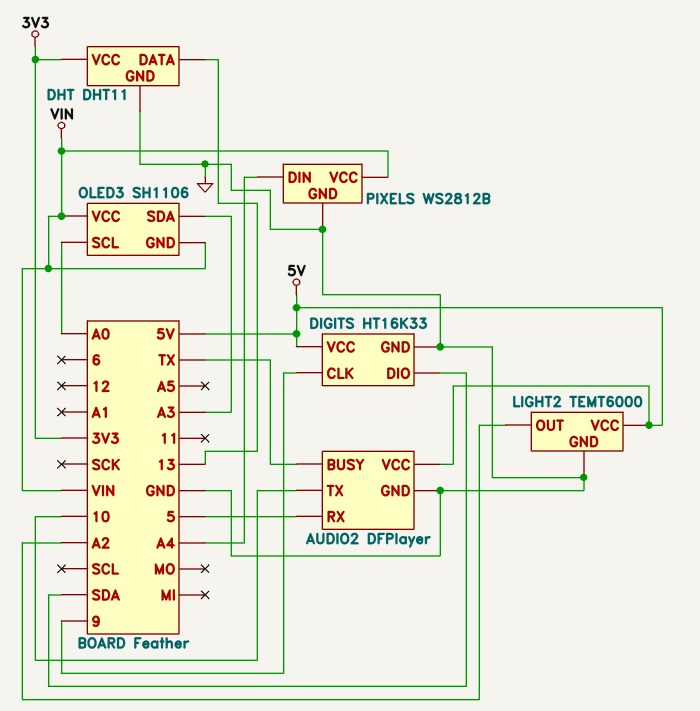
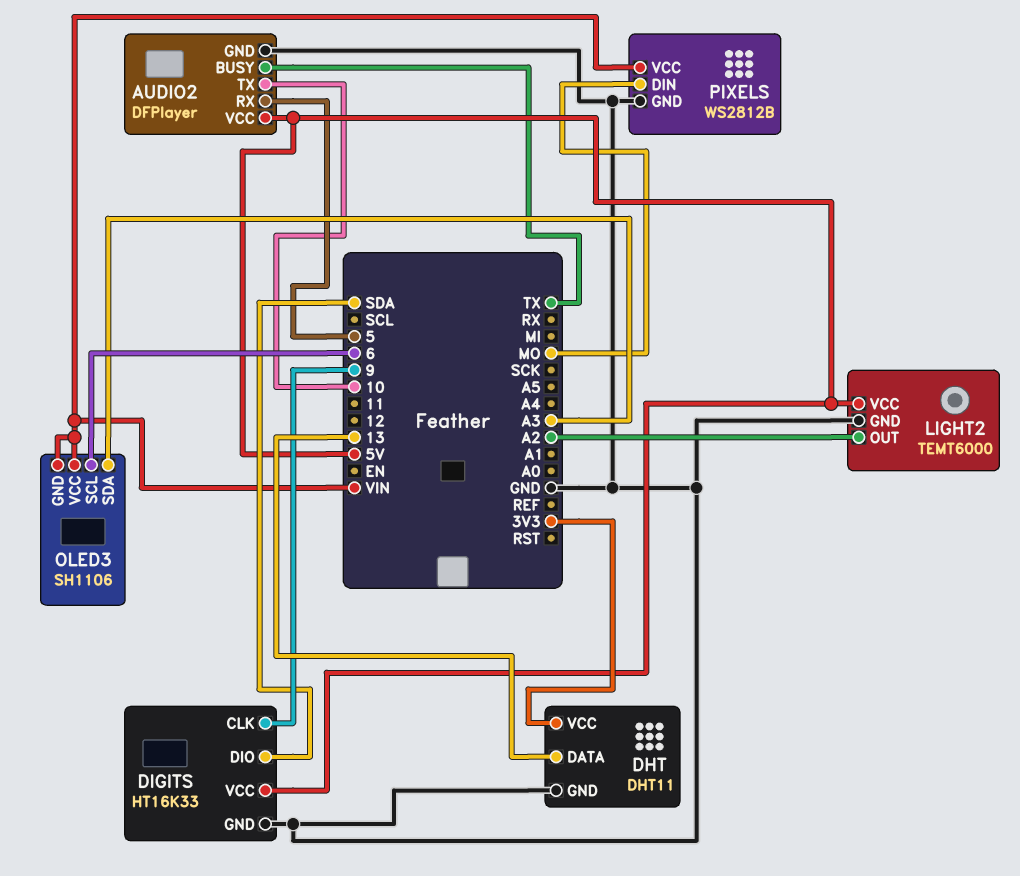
OLED3 pin SCL: A0 -> 6
PIXELS pin DIN: A4 -> MO

